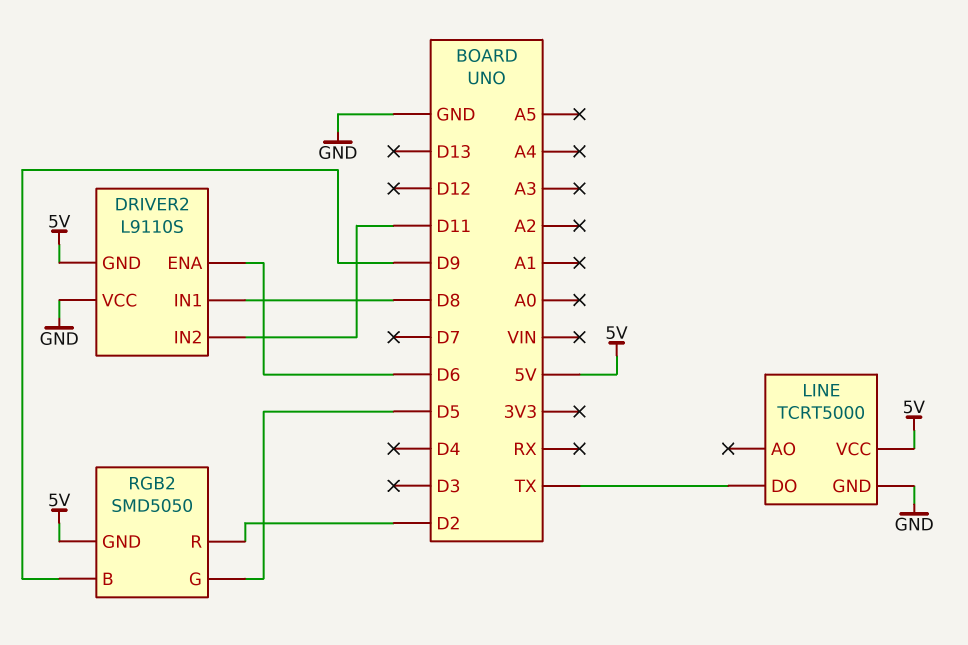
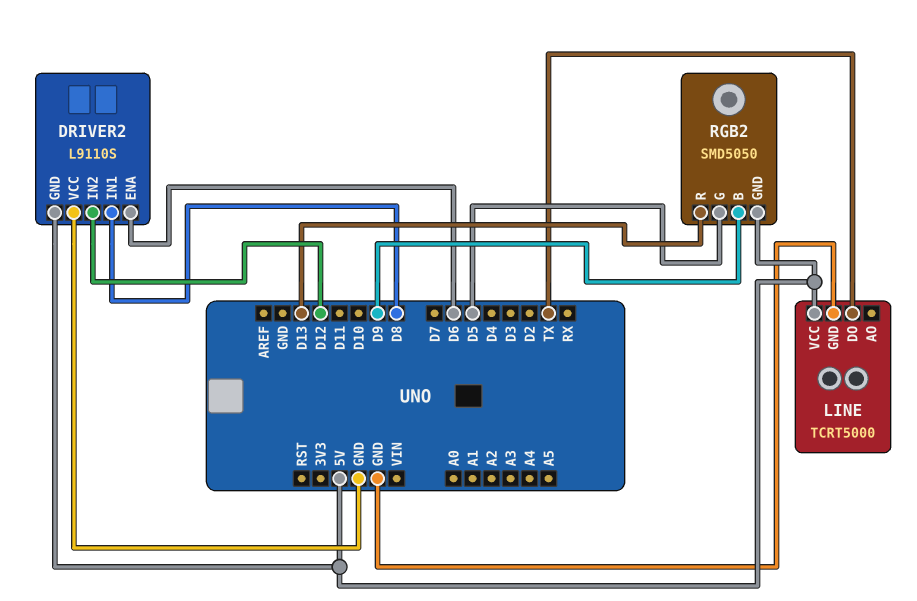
DRIVER2 pin IN2: D11 -> D12
RGB2 pin R: D2 -> D13

